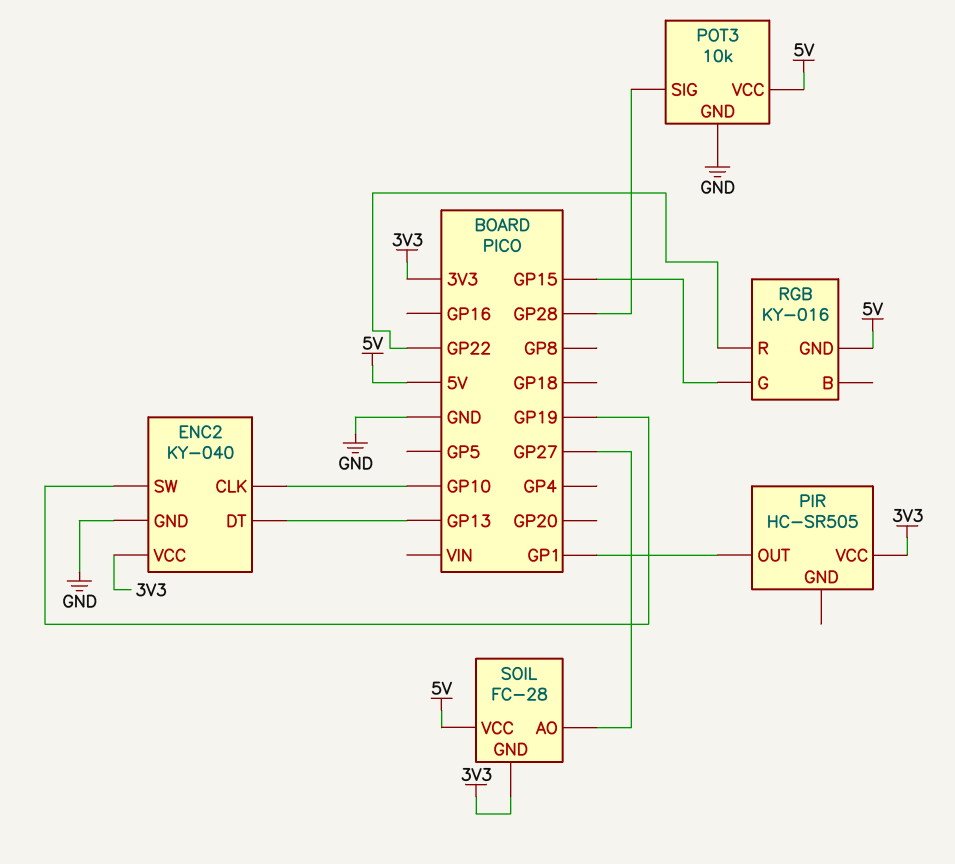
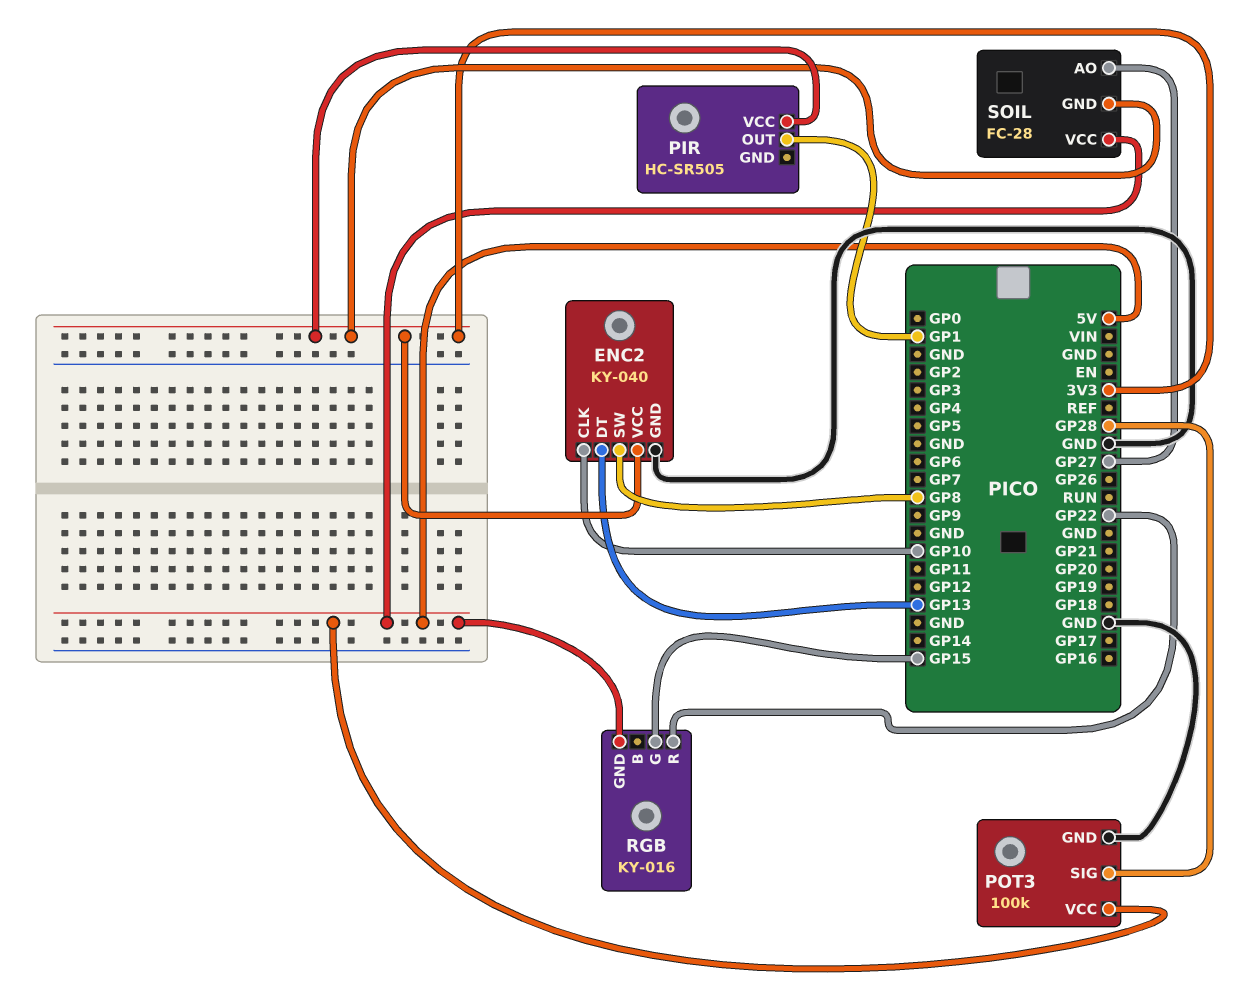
ENC2 pin SW: GP19 -> GP8
POT3: 10k -> 100k

